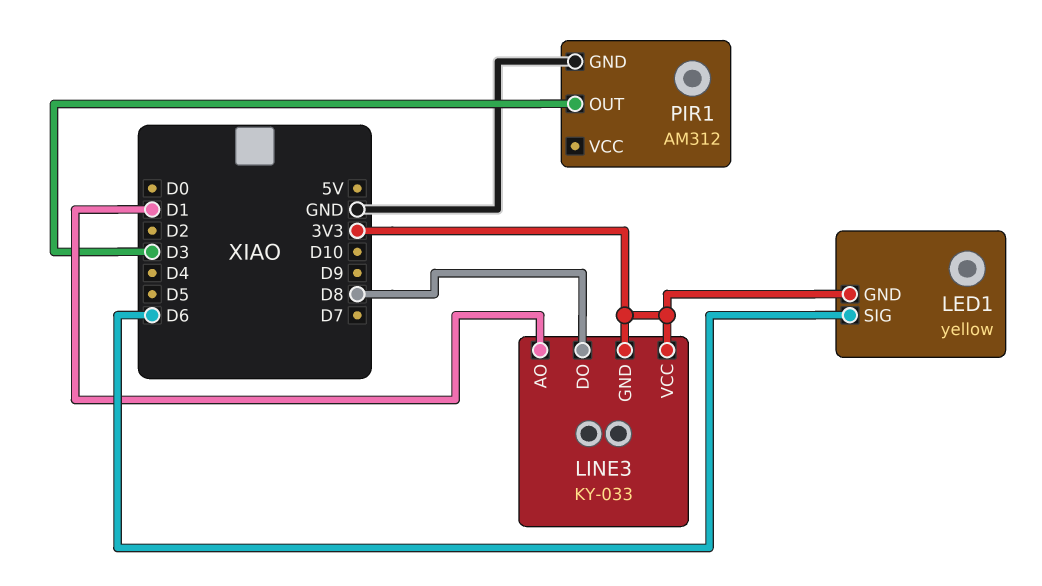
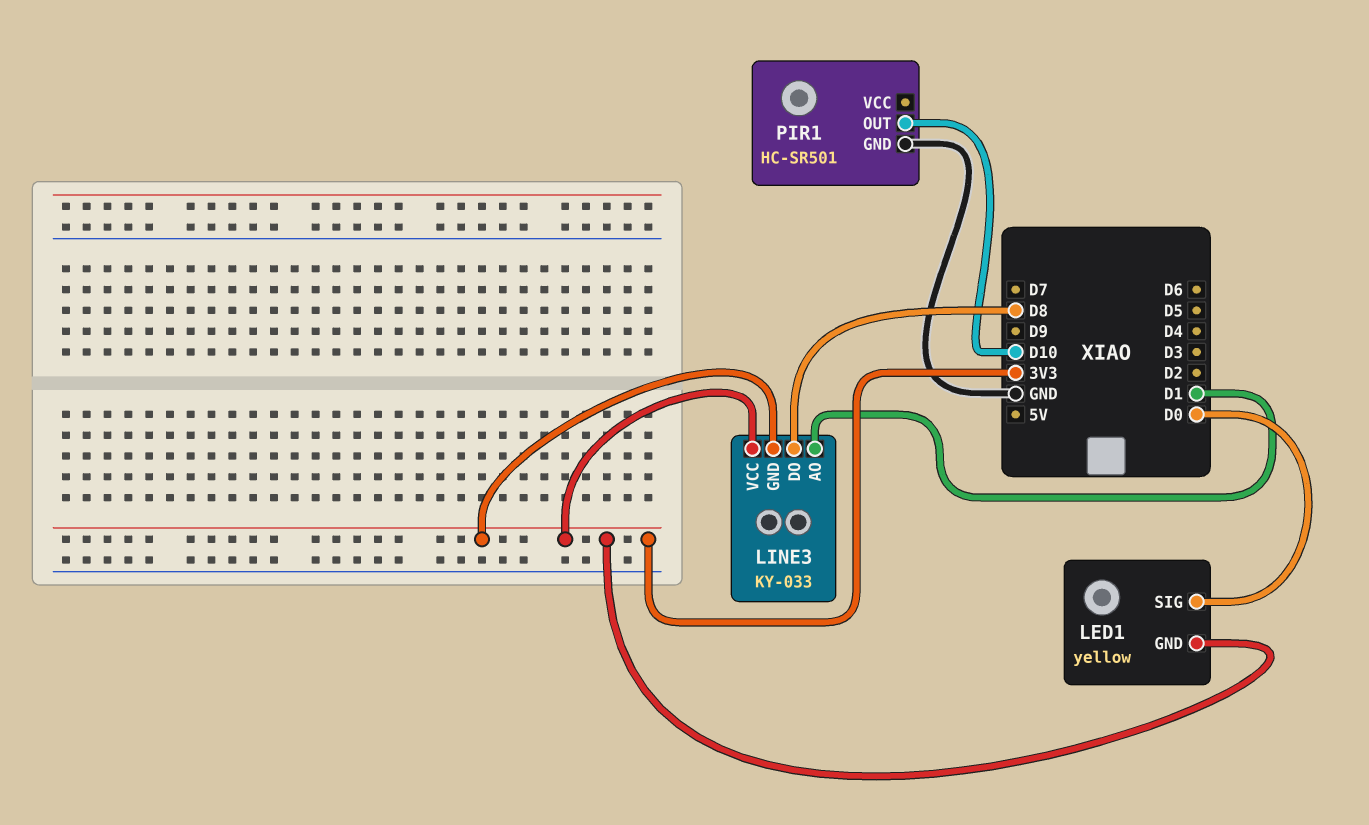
LED1 pin SIG: D6 -> D0
PIR1: AM312 -> HC-SR501
PIR1 pin OUT: D3 -> D10

